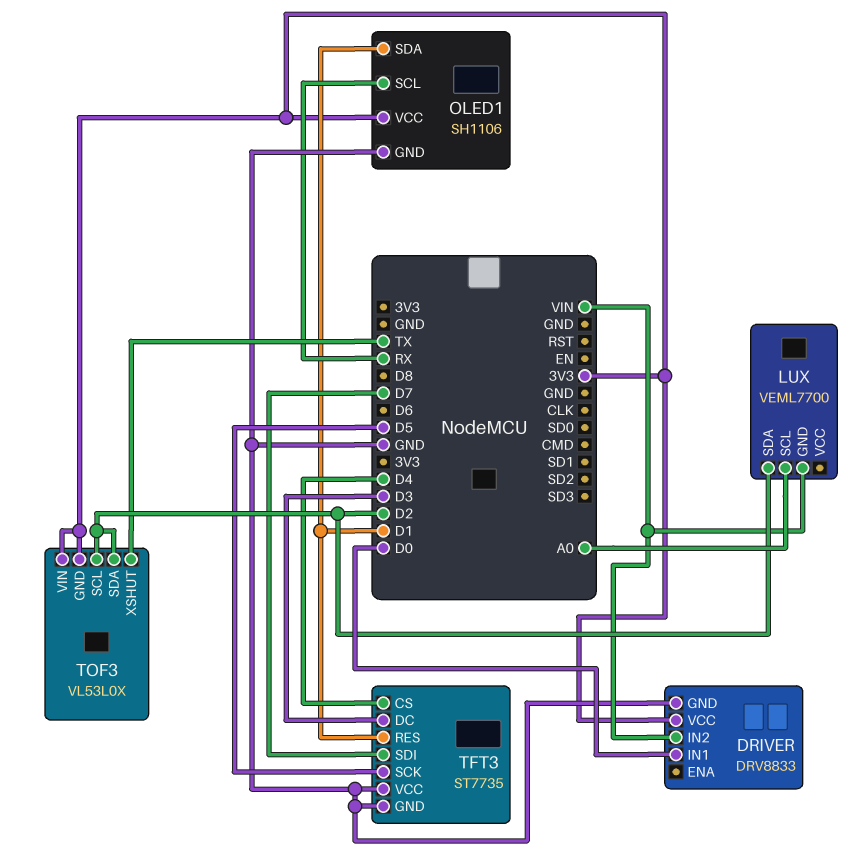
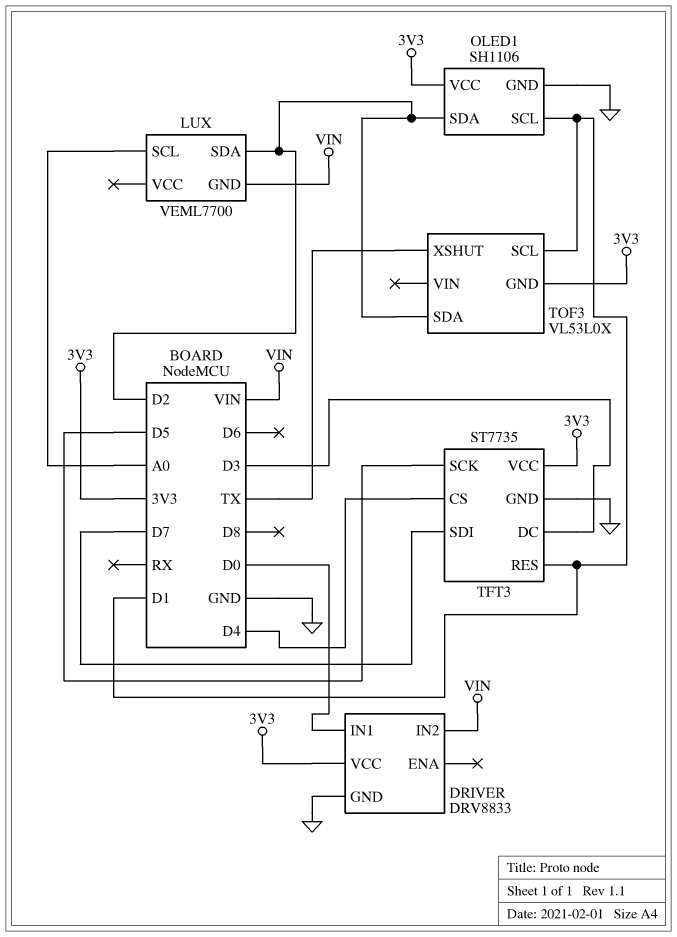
OLED1 pin SCL: RX -> D1
OLED1 pin SDA: D1 -> D2
TFT3 pin VCC: GND -> 3V3
TOF3 pin SCL: D2 -> D1
TOF3 pin VIN: 3V3 -> none

